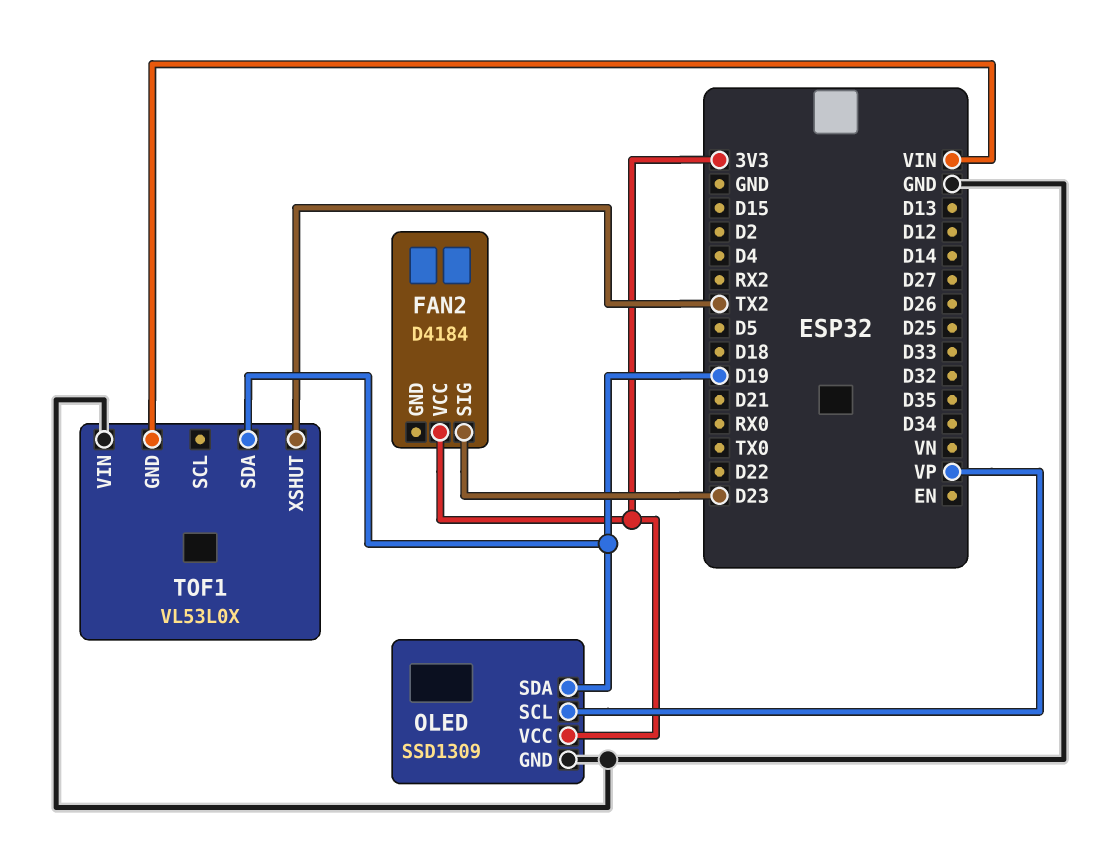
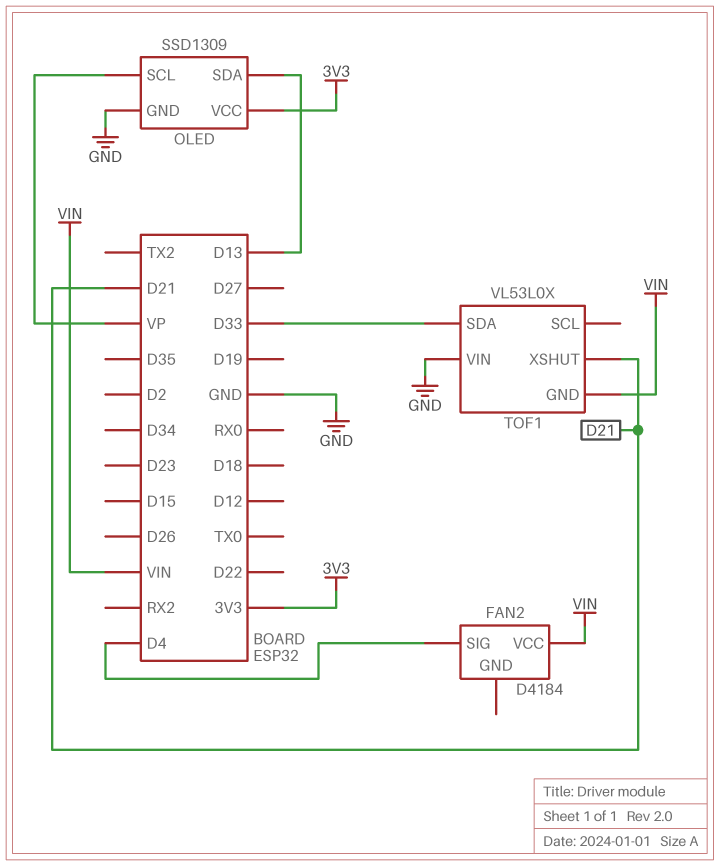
FAN2 pin SIG: D23 -> D4
FAN2 pin VCC: 3V3 -> VIN
OLED pin SDA: D19 -> D13
TOF1 pin SDA: D19 -> D33
TOF1 pin XSHUT: TX2 -> D21

